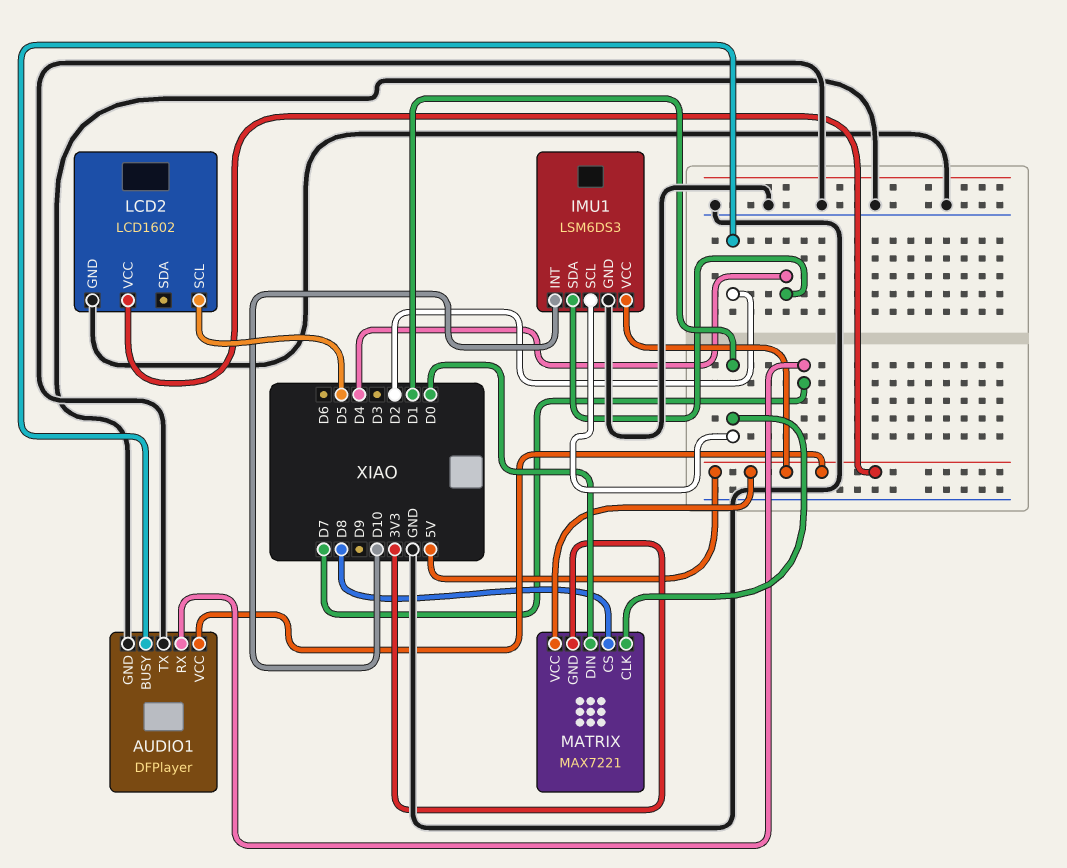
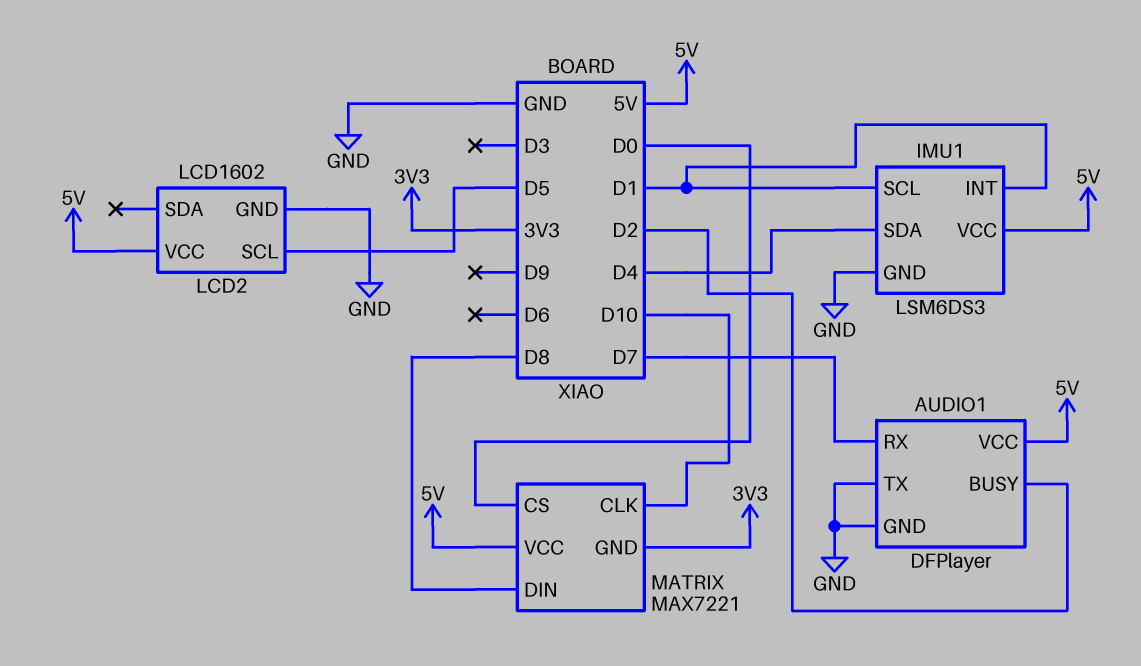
IMU1 pin INT: D10 -> D1
MATRIX pin CLK: D1 -> D10
MATRIX pin CS: D8 -> D0
MATRIX pin DIN: D0 -> D8

